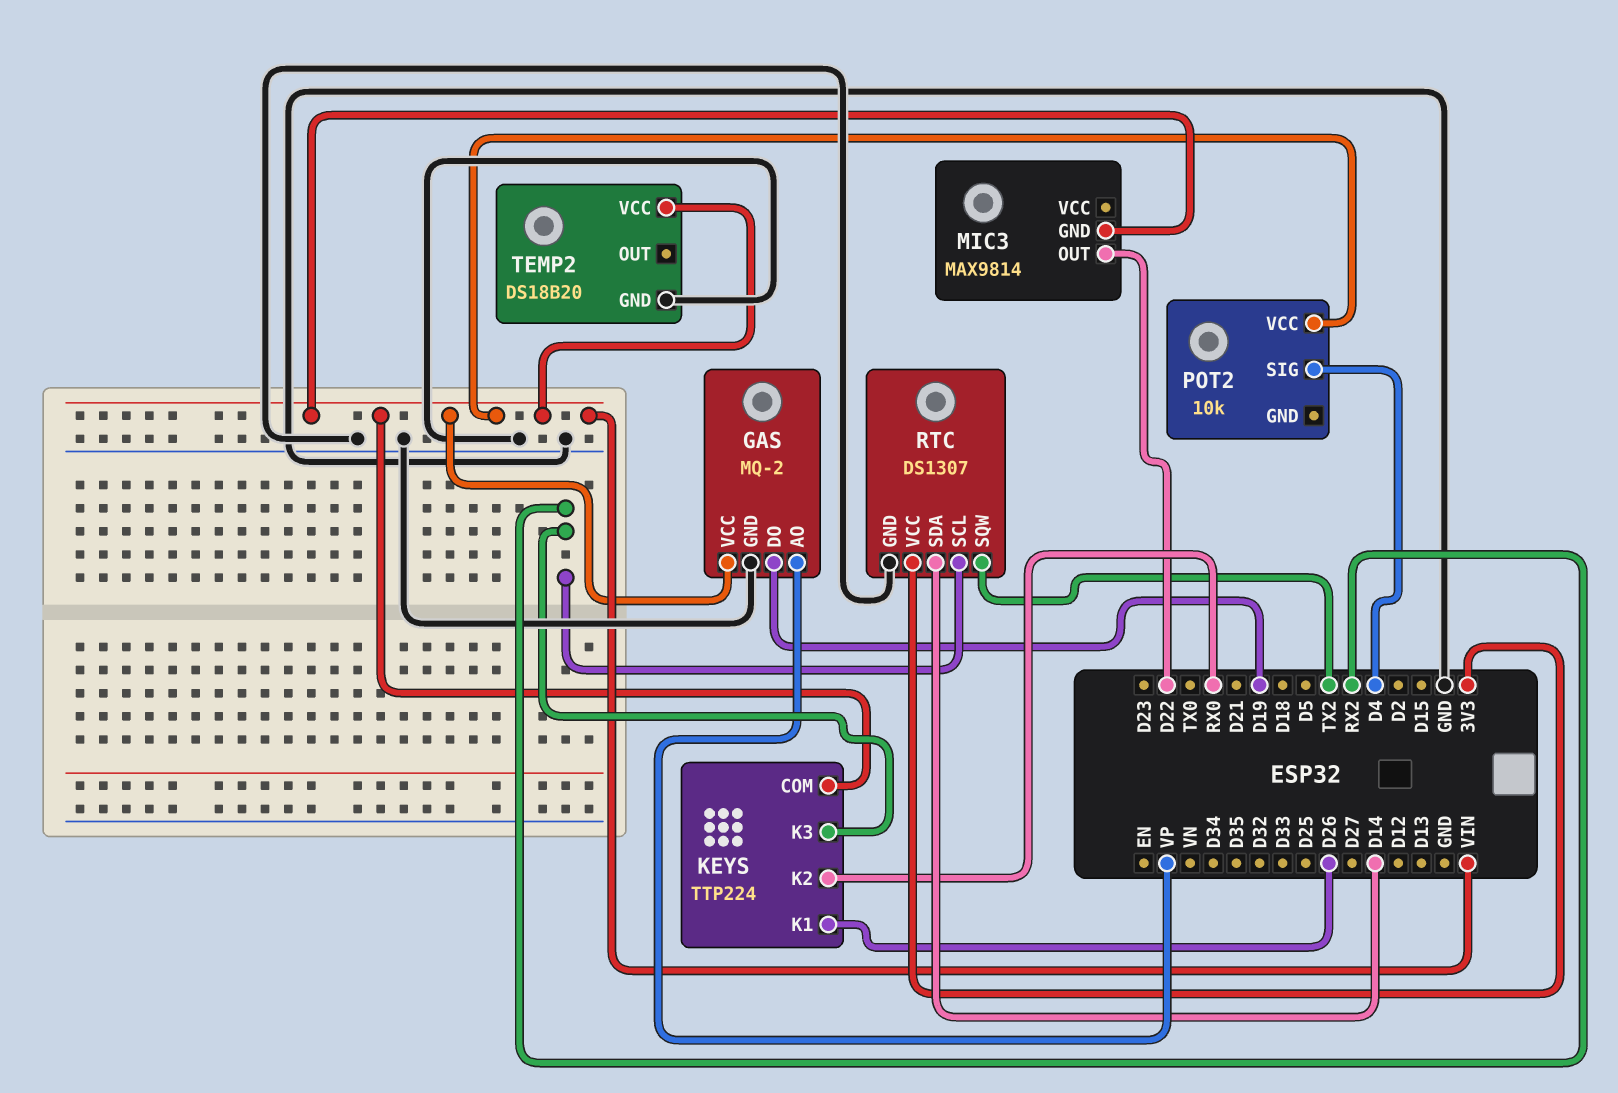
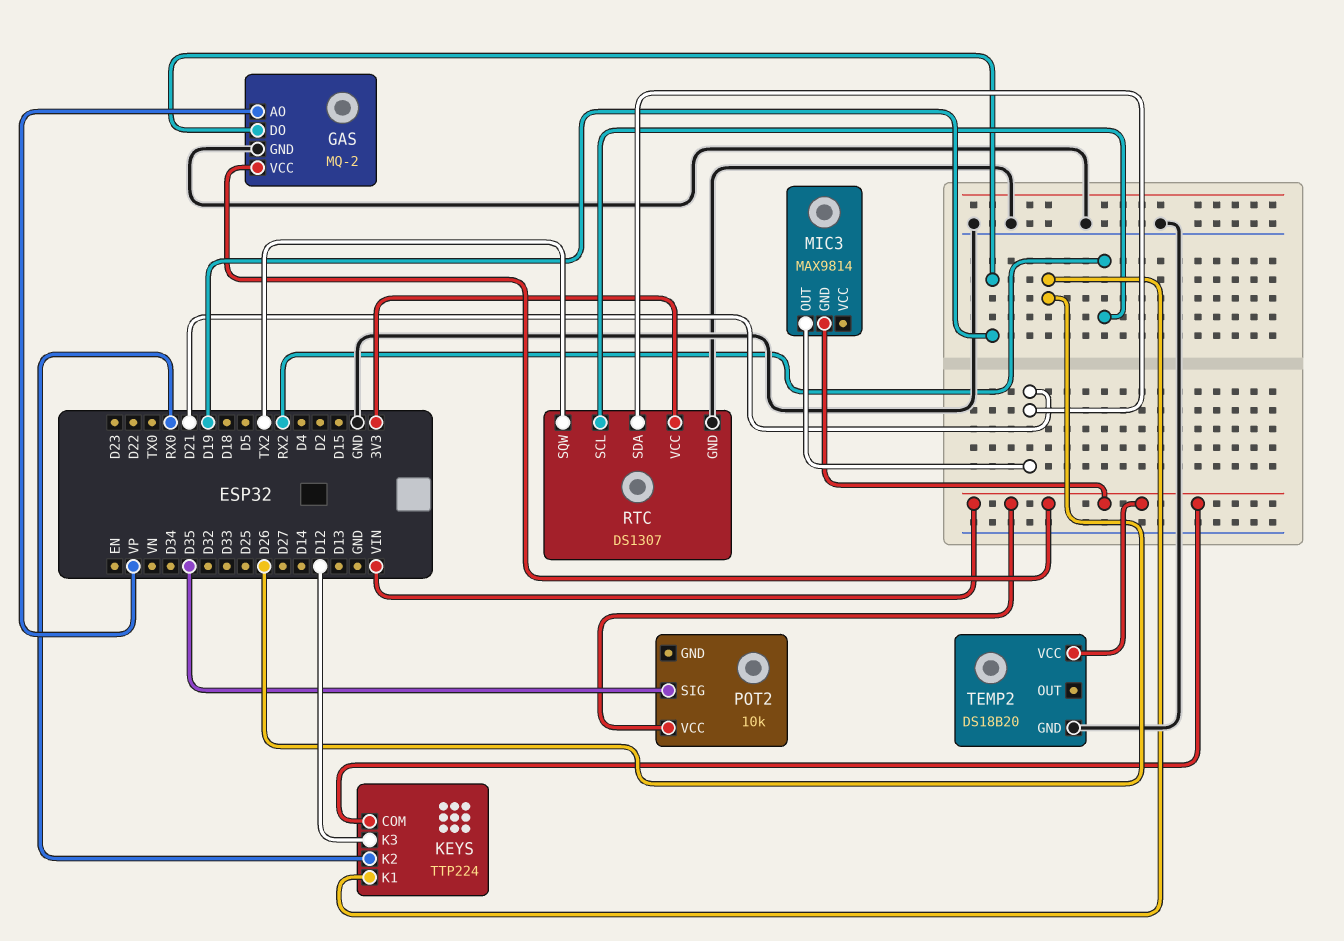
KEYS pin K3: RX2 -> D12
MIC3 pin OUT: D22 -> D21
POT2 pin SIG: D4 -> D35
RTC pin SDA: D14 -> D21

